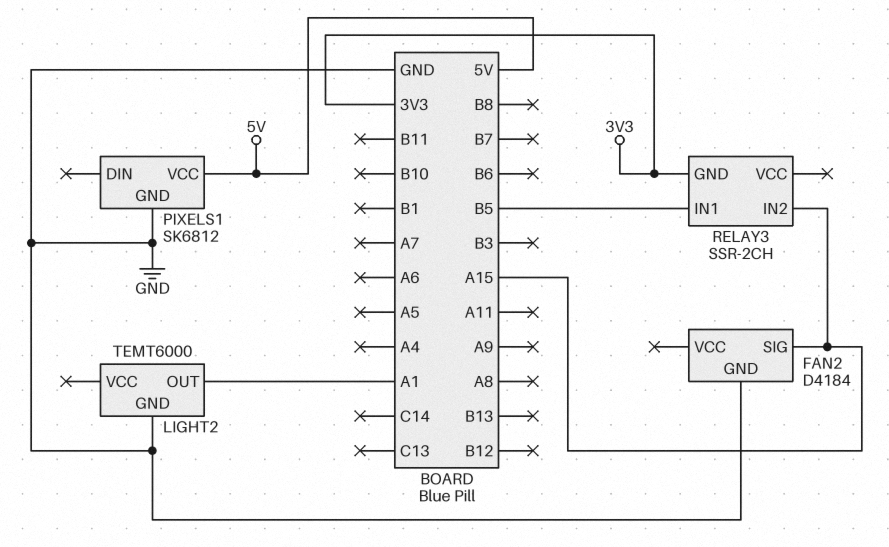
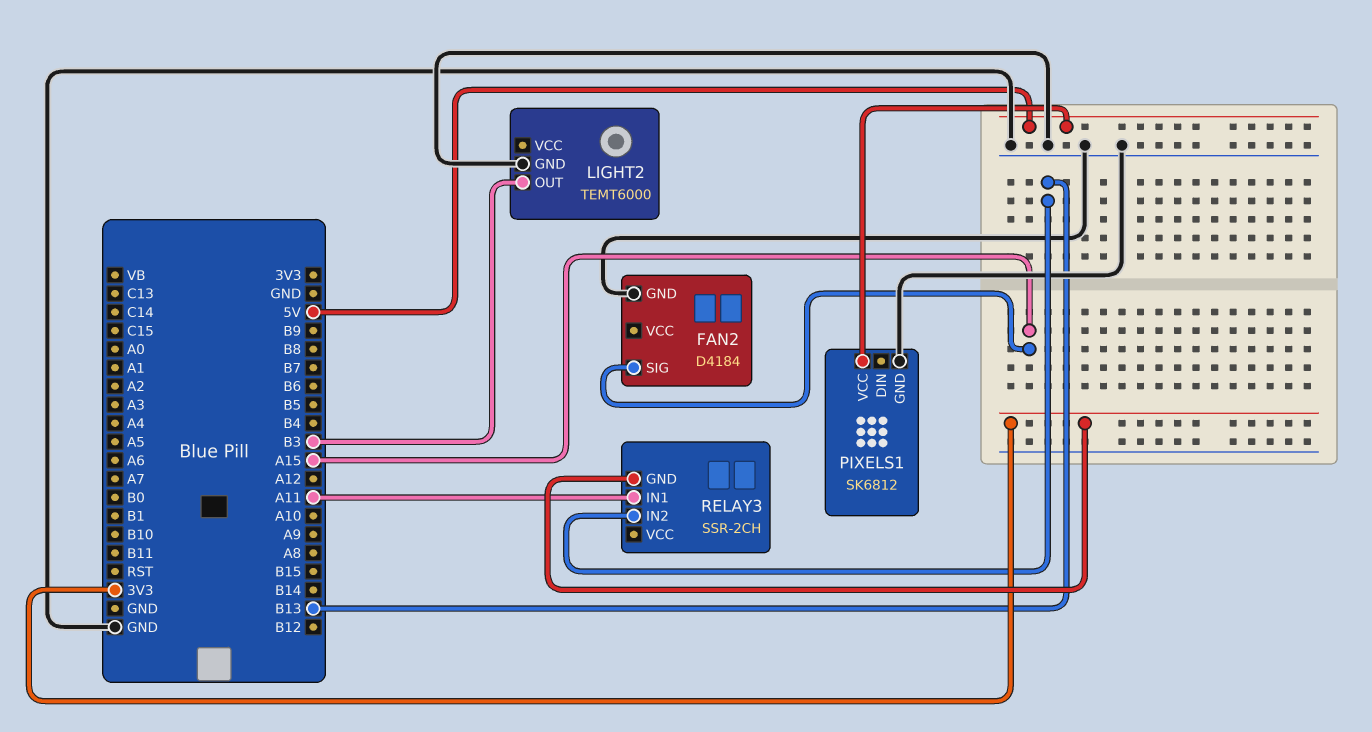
LIGHT2 pin OUT: A1 -> B3
RELAY3 pin IN1: B5 -> A11
RELAY3 pin IN2: A15 -> B13

